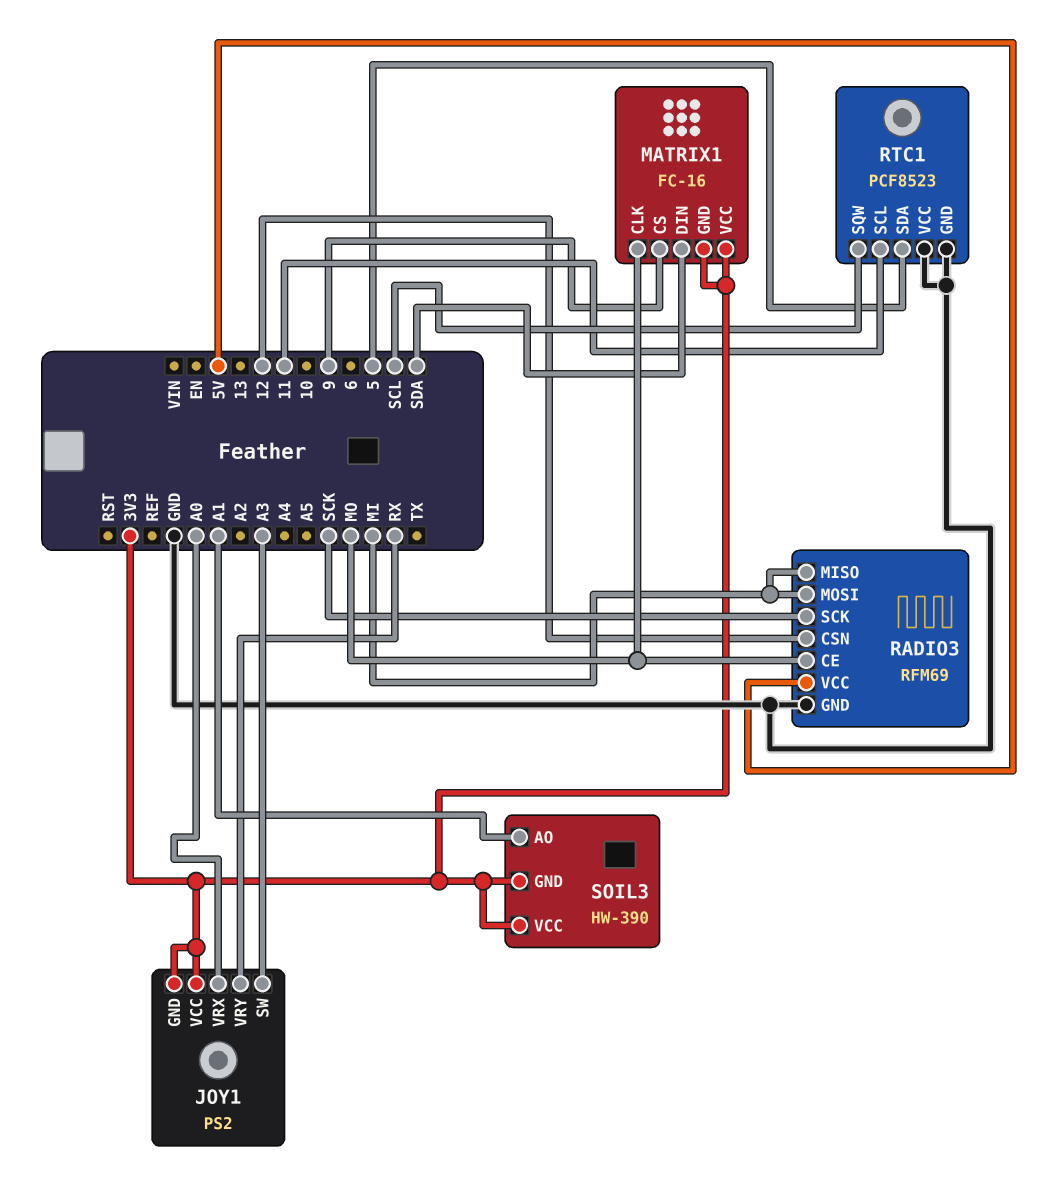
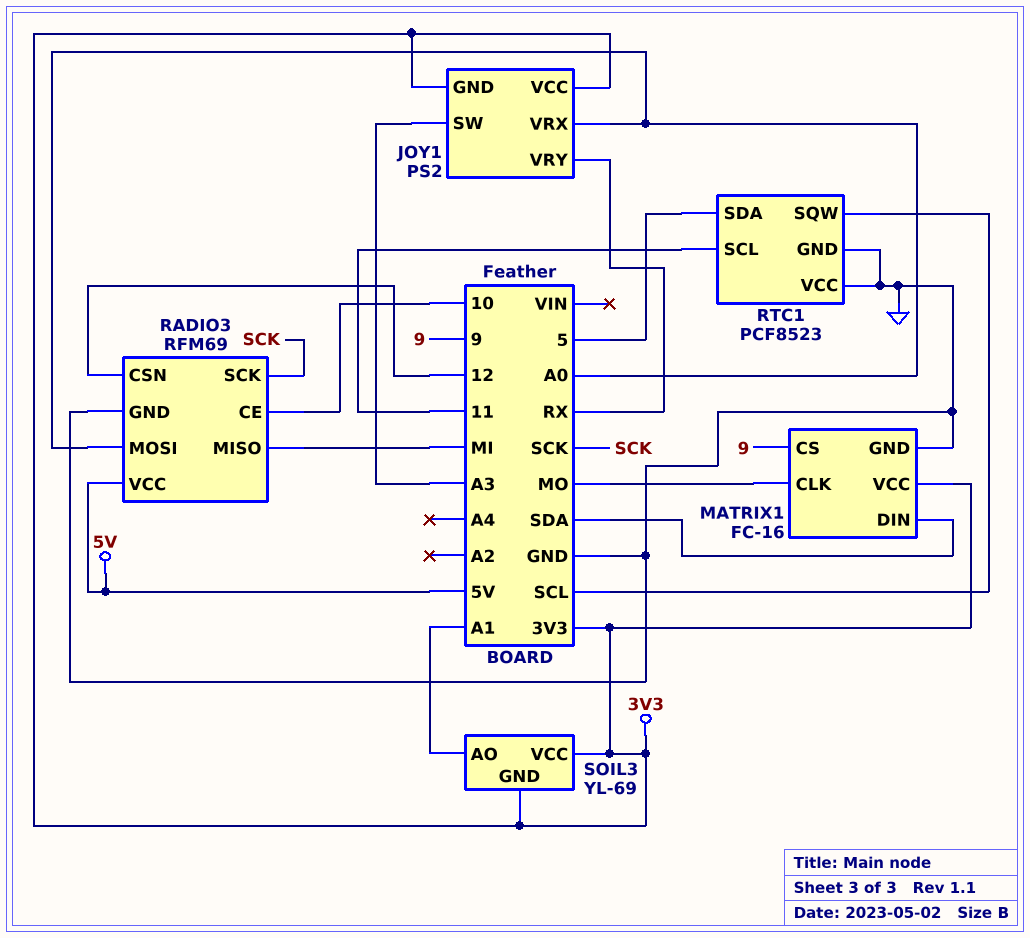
MATRIX1 pin GND: 3V3 -> GND
RADIO3 pin CE: MO -> 10
RADIO3 pin MOSI: MI -> A0
SOIL3: HW-390 -> YL-69

